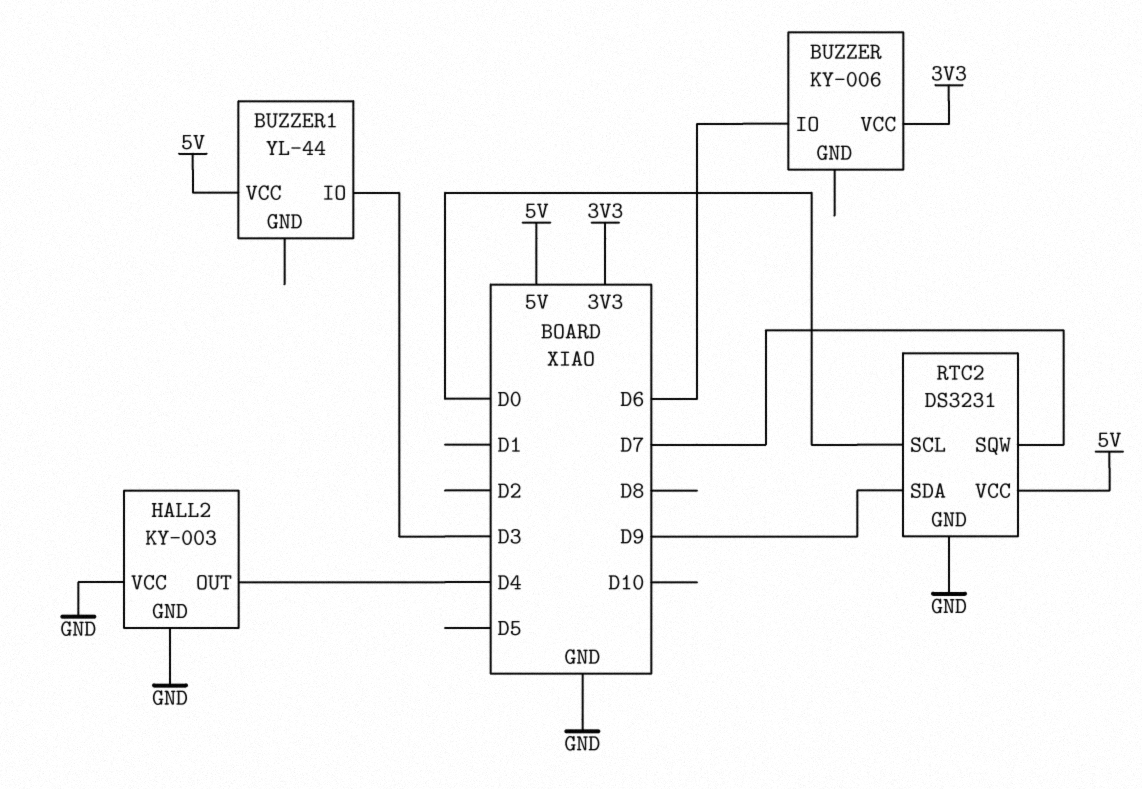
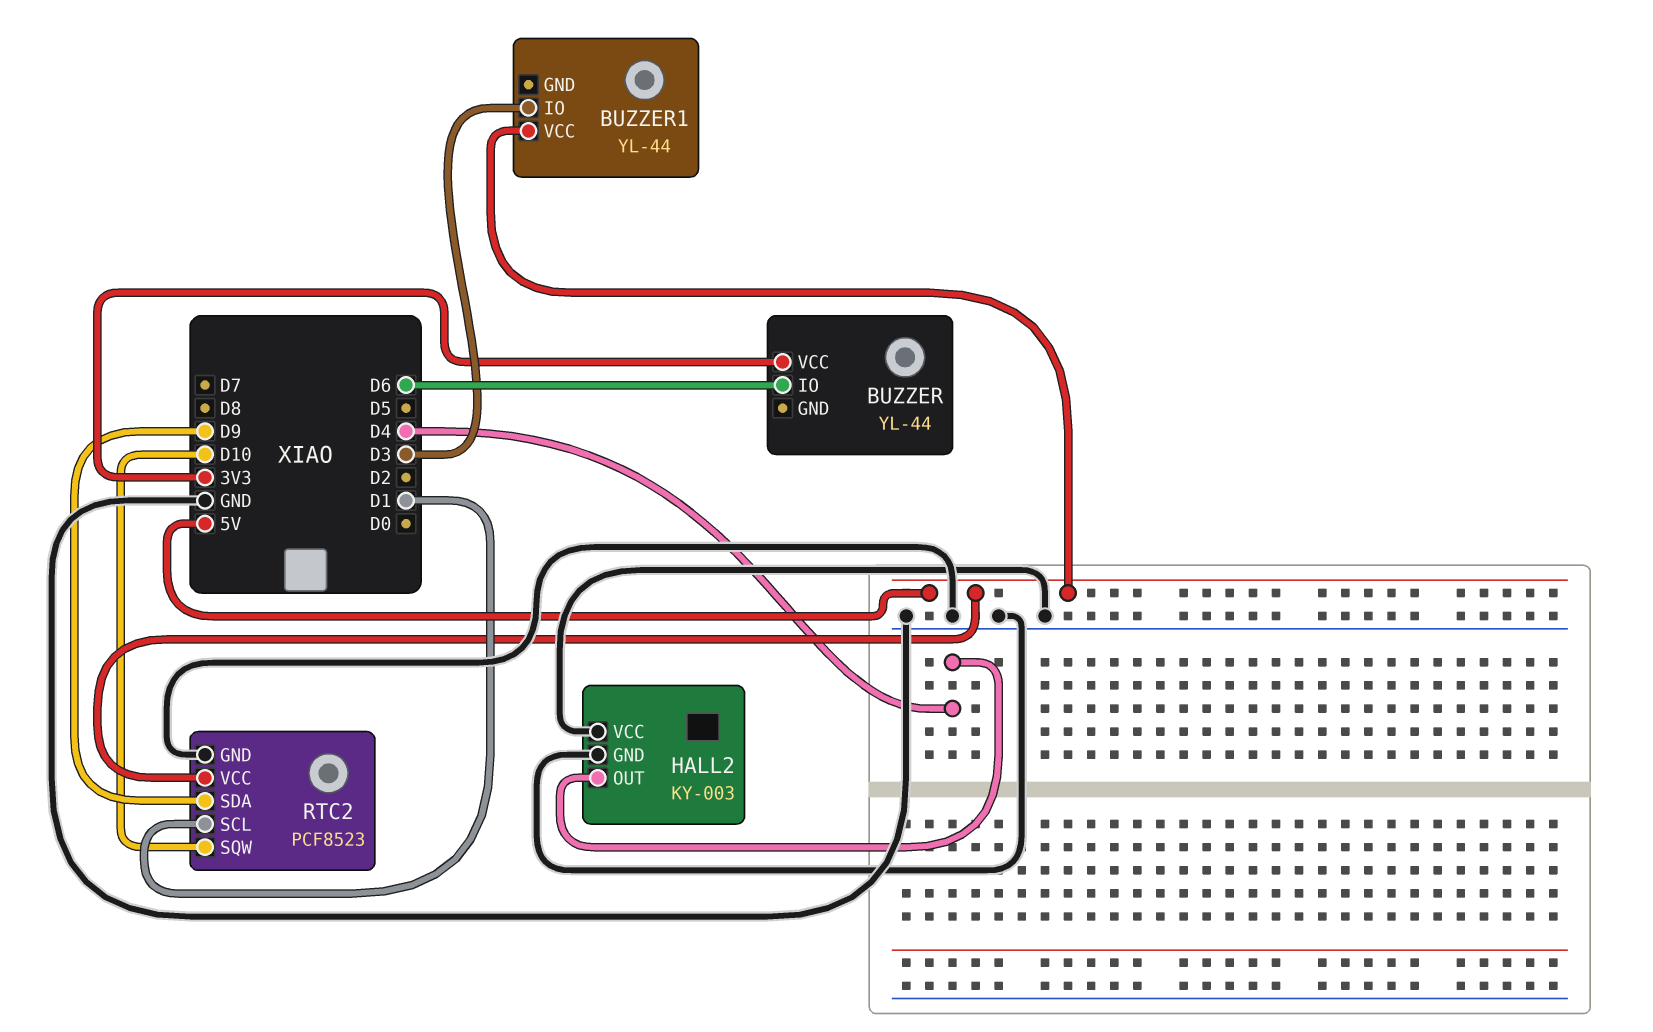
BUZZER: KY-006 -> YL-44
RTC2: DS3231 -> PCF8523
RTC2 pin SCL: D0 -> D1
RTC2 pin SQW: D7 -> D10

